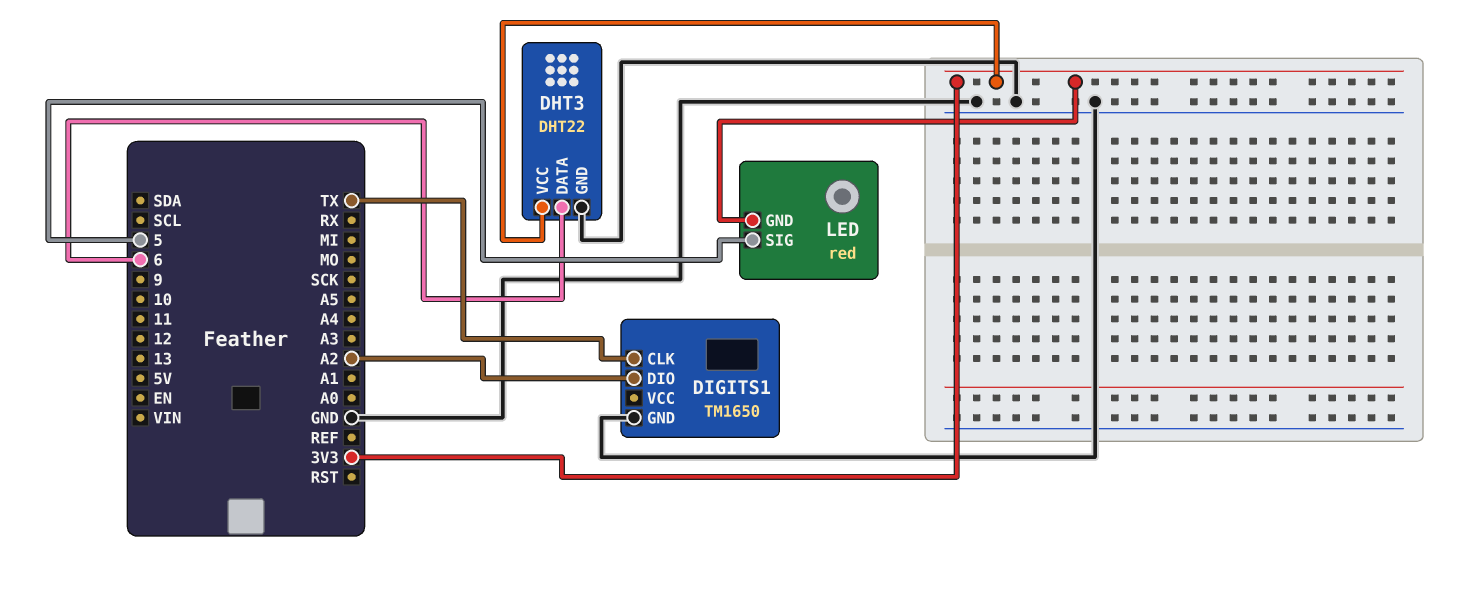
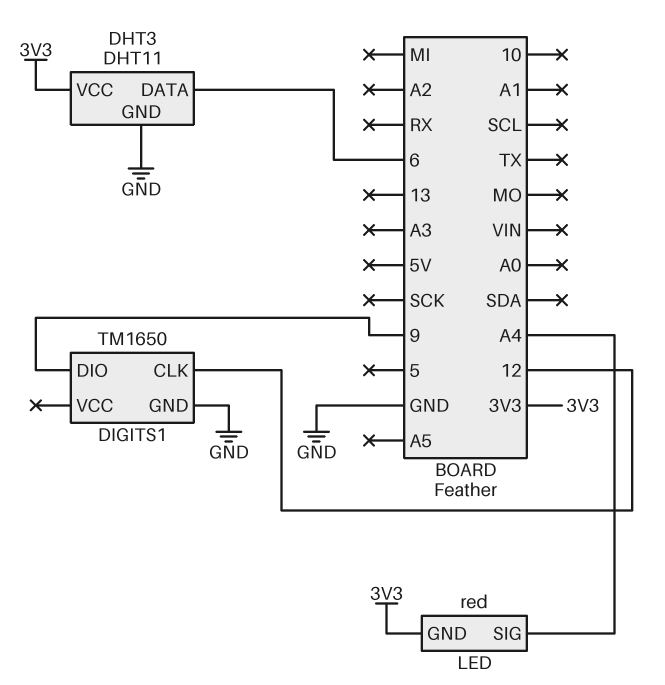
DHT3: DHT22 -> DHT11
DIGITS1 pin CLK: TX -> 12
DIGITS1 pin DIO: A2 -> 9
LED pin SIG: 5 -> A4

